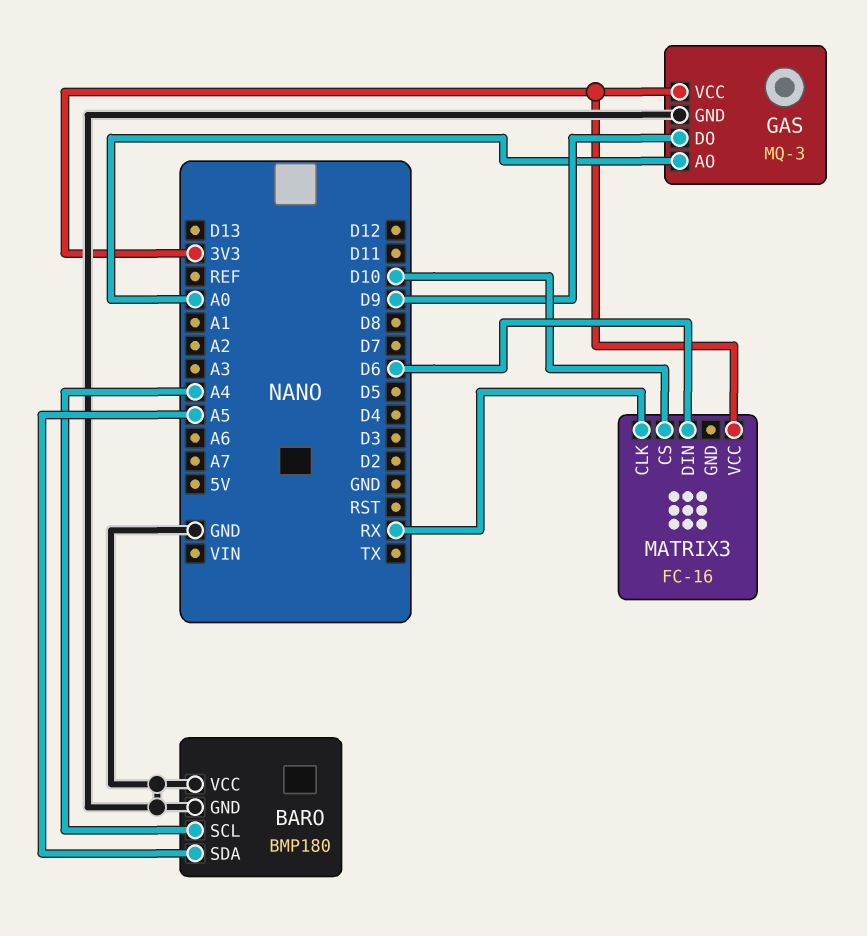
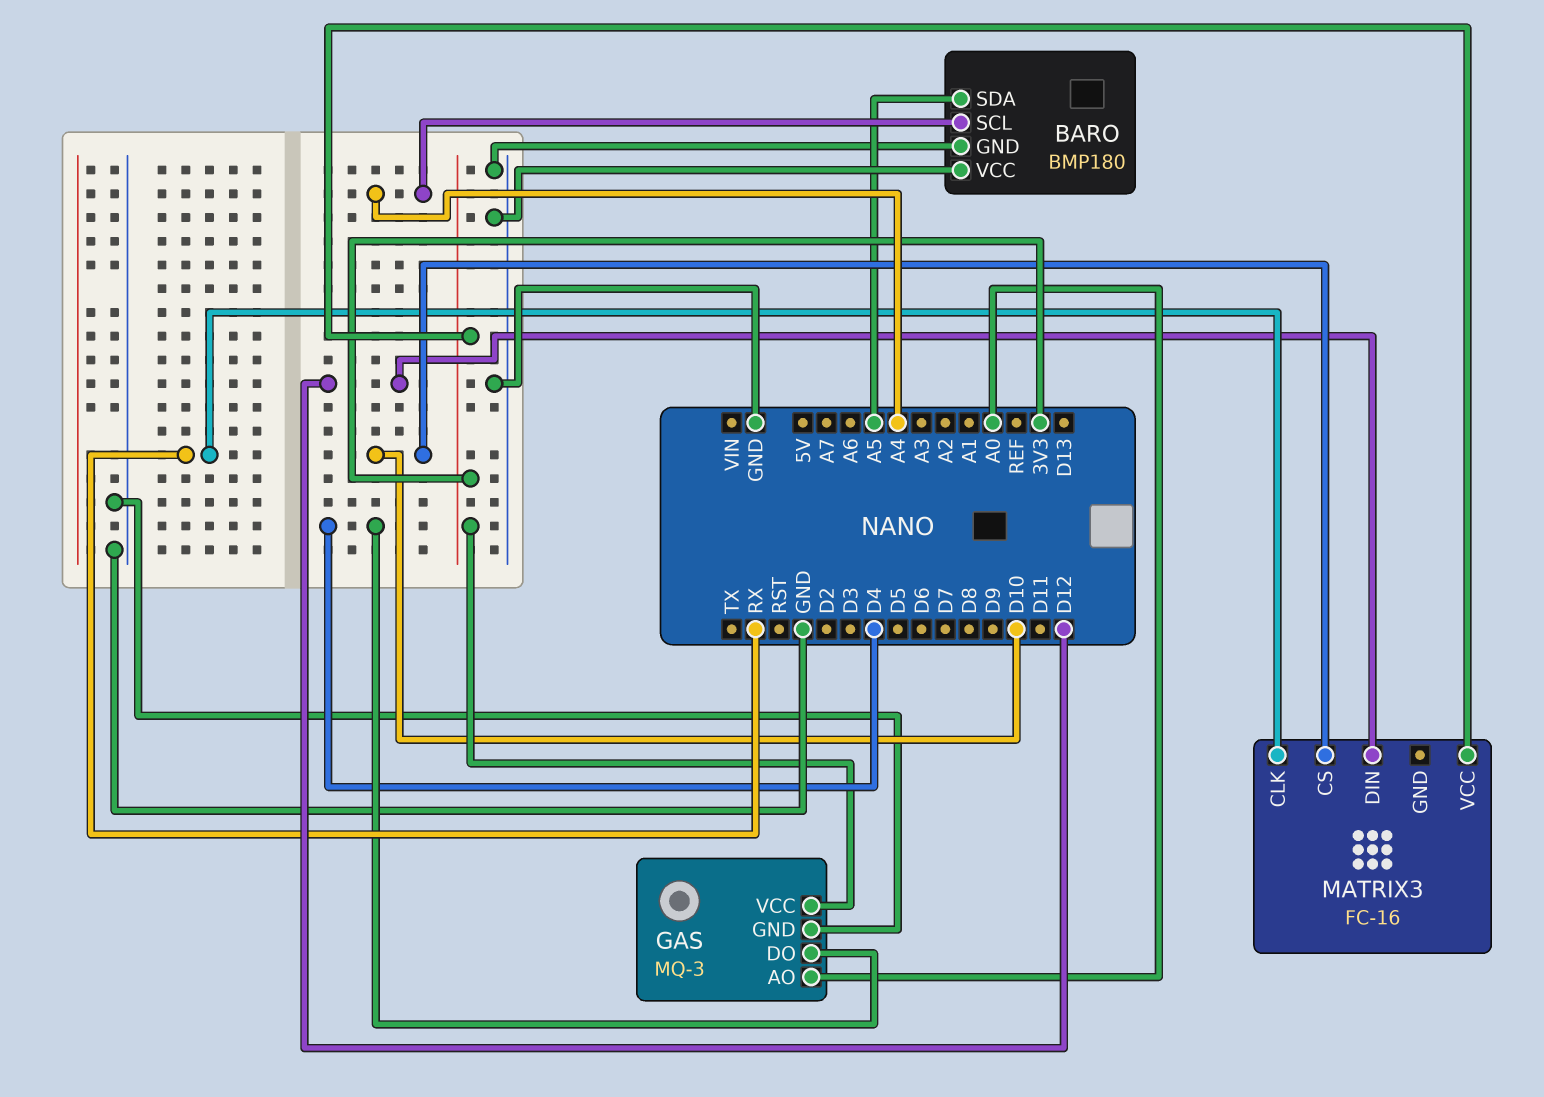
GAS pin DO: D9 -> D4
MATRIX3 pin DIN: D6 -> D12

